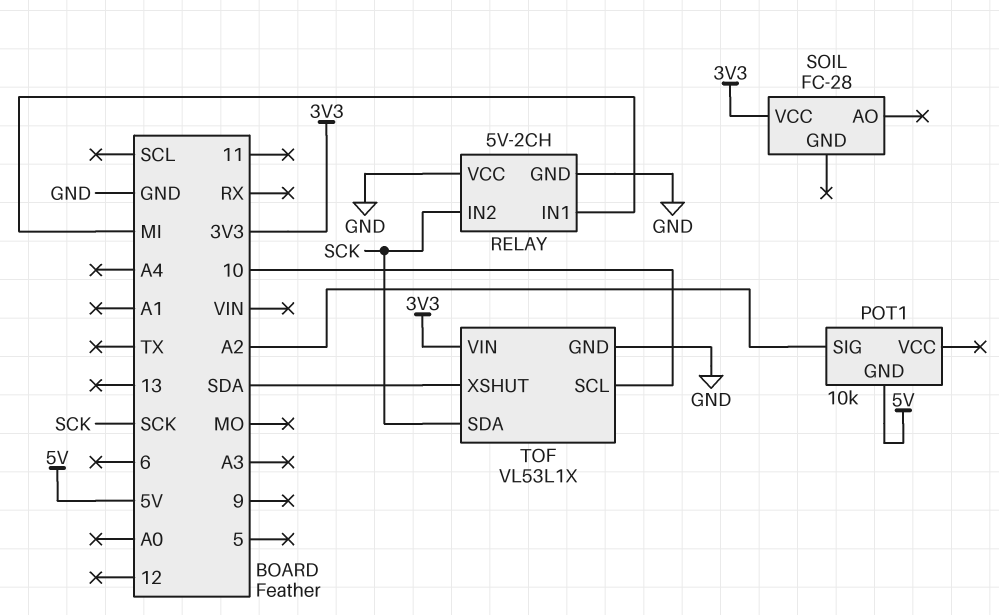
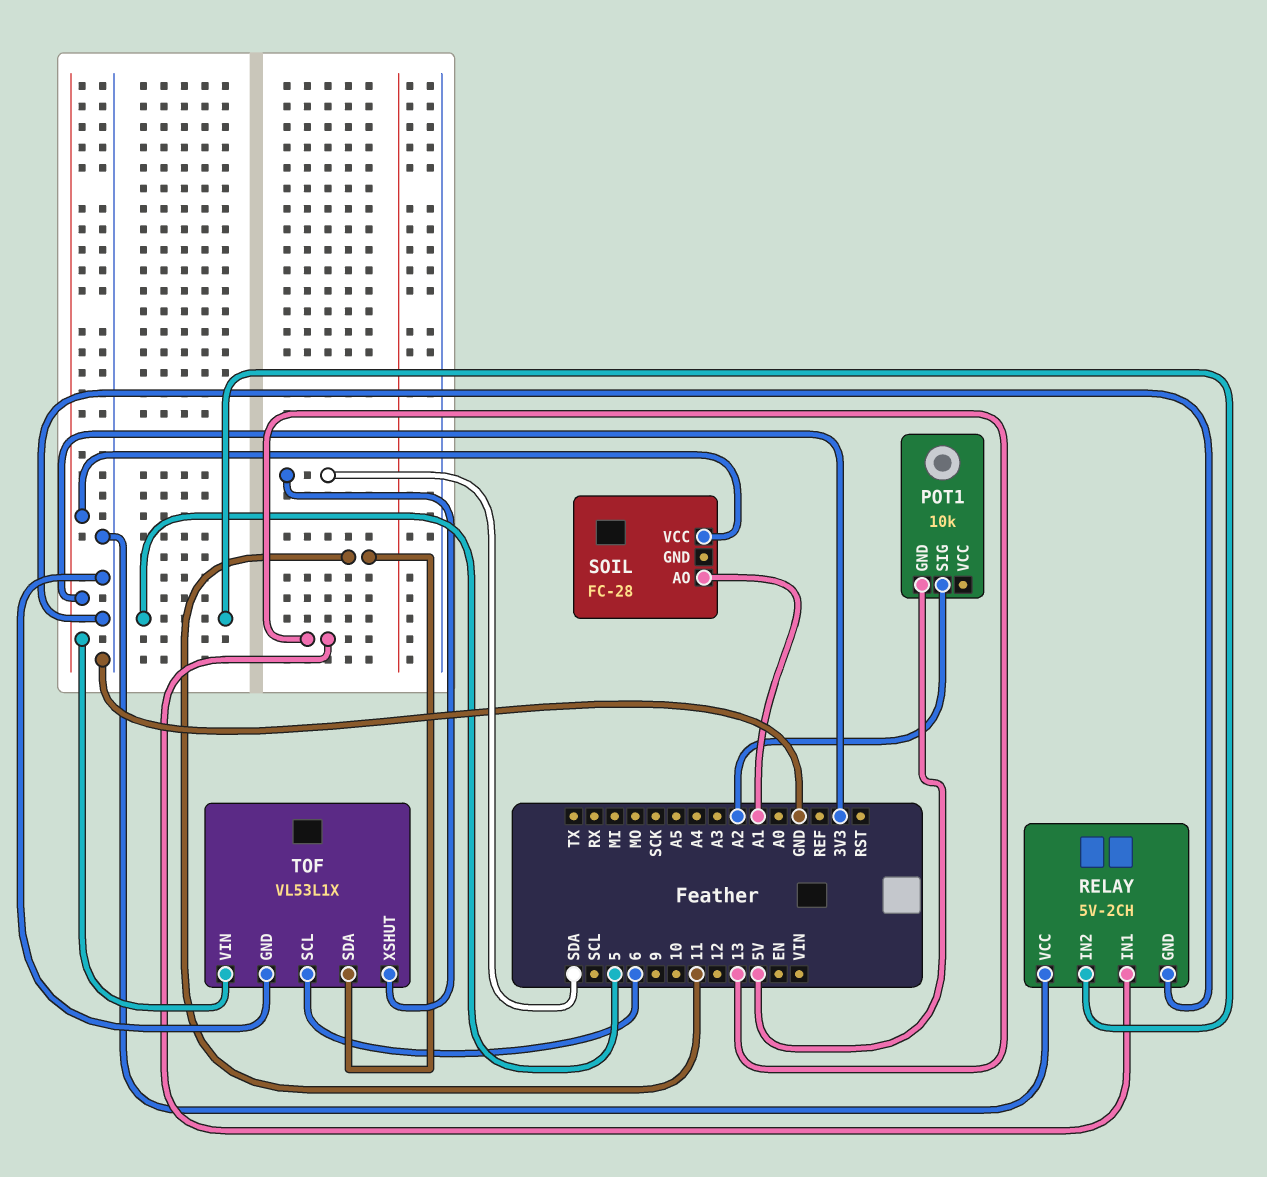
RELAY pin IN1: MI -> 13
RELAY pin IN2: SCK -> 5
SOIL pin AO: none -> A1
TOF pin SCL: 10 -> 6
TOF pin SDA: SCK -> 11

